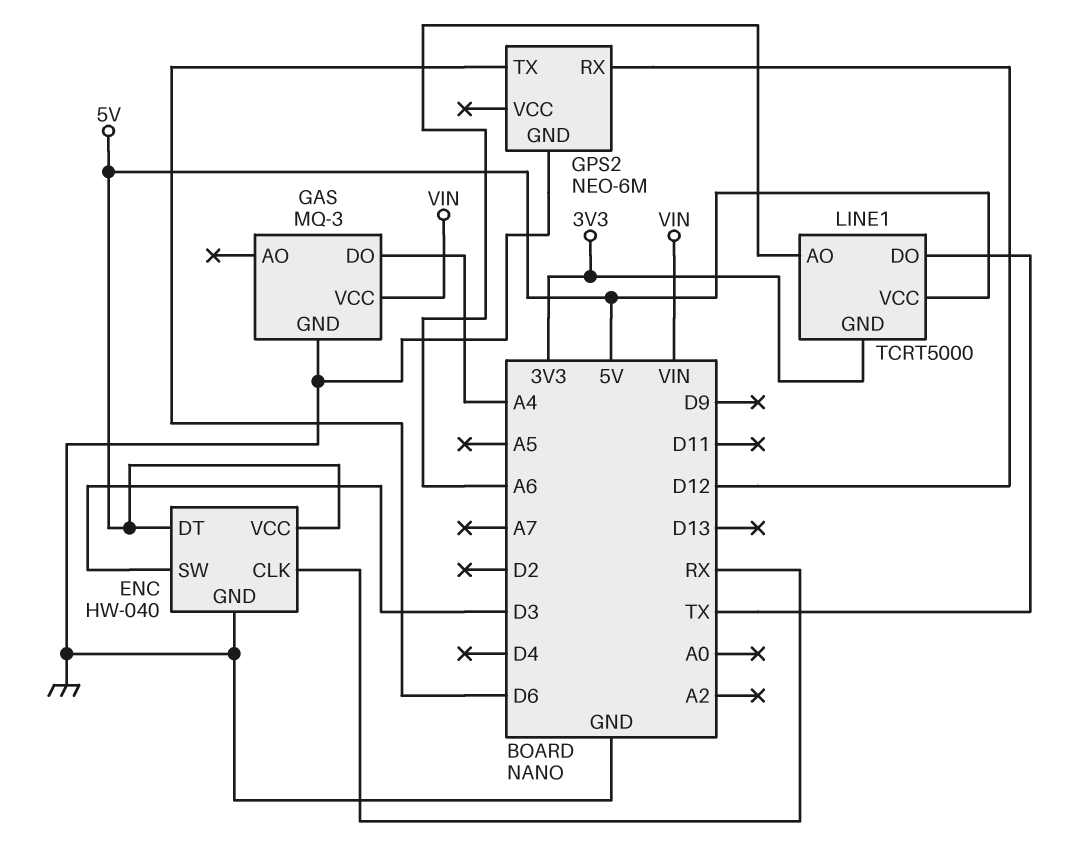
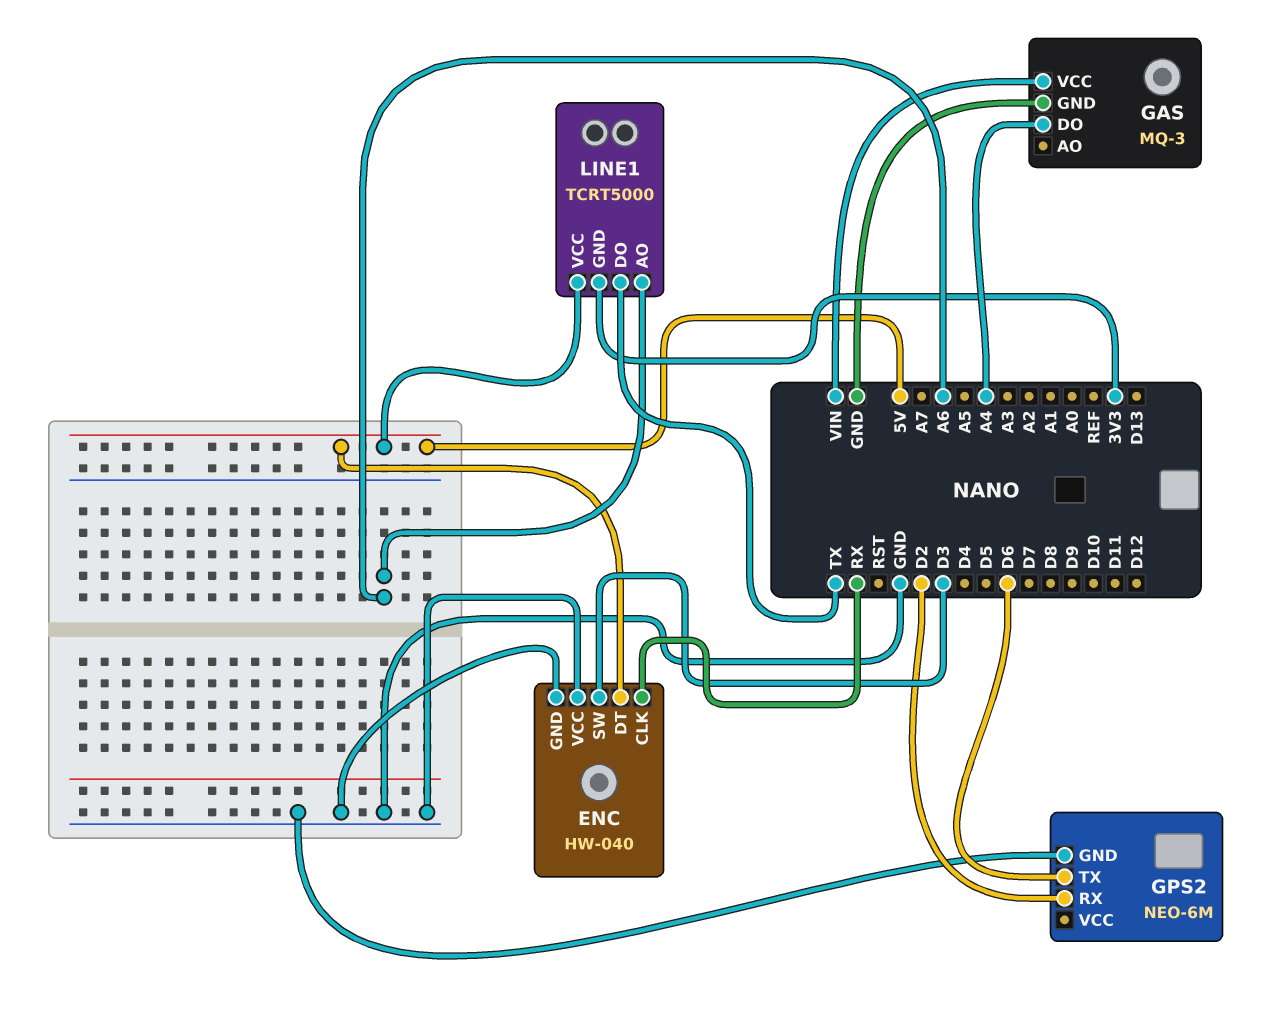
ENC pin VCC: 5V -> GND
GPS2 pin RX: D12 -> D2

